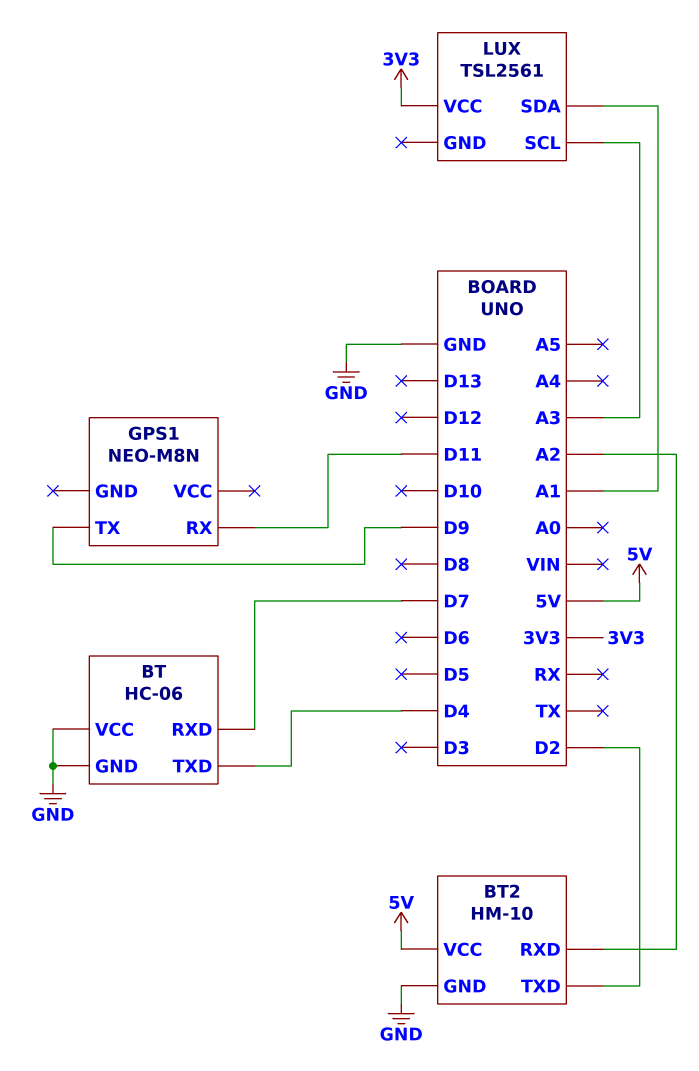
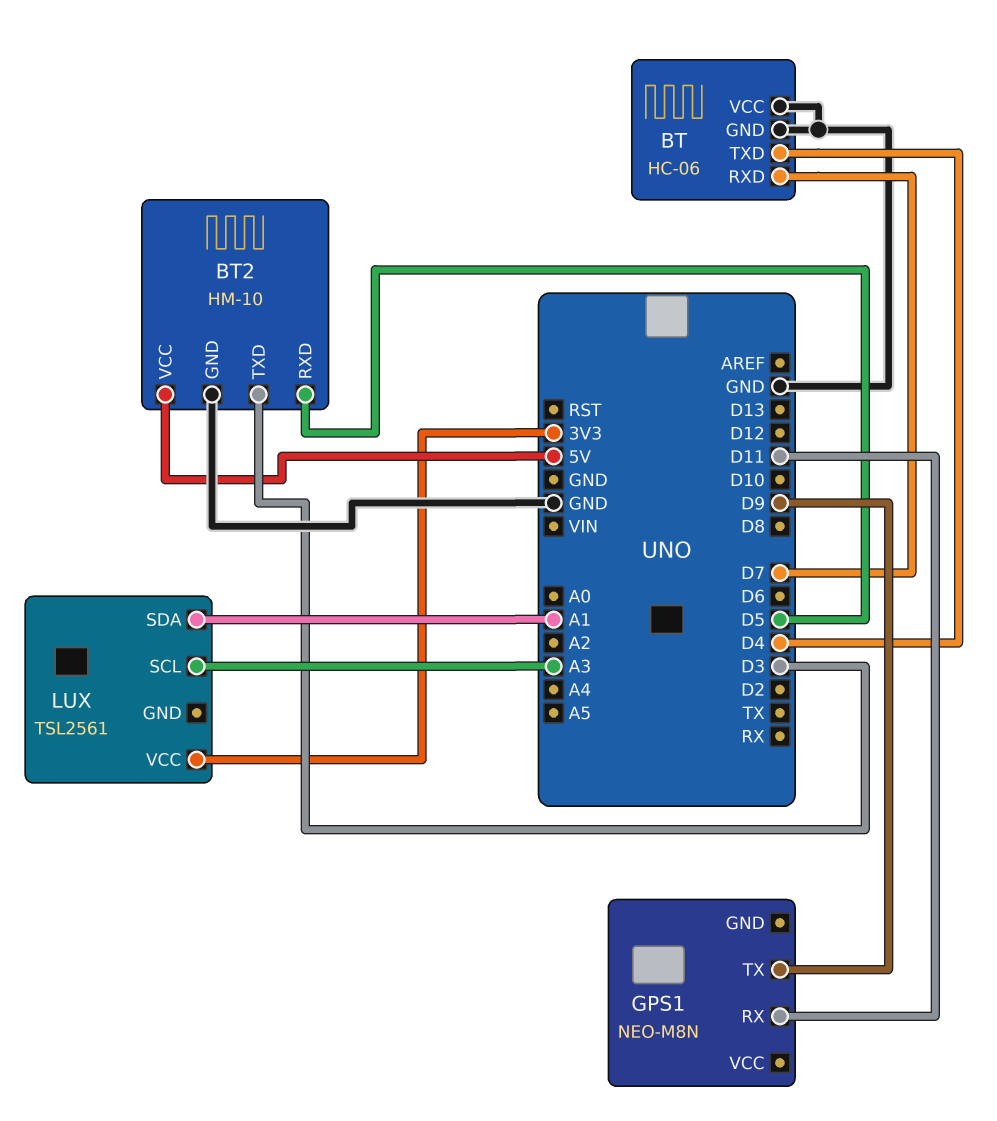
BT2 pin RXD: A2 -> D5
BT2 pin TXD: D2 -> D3

